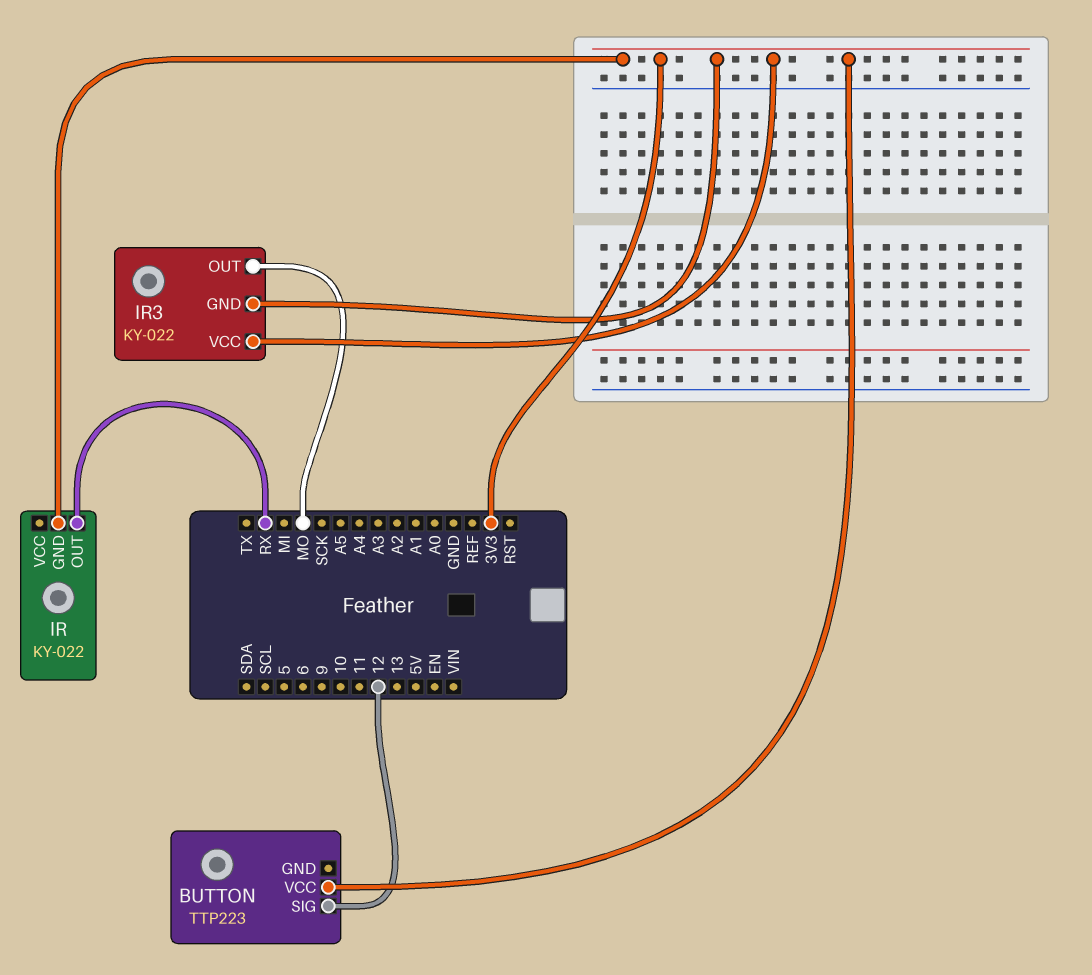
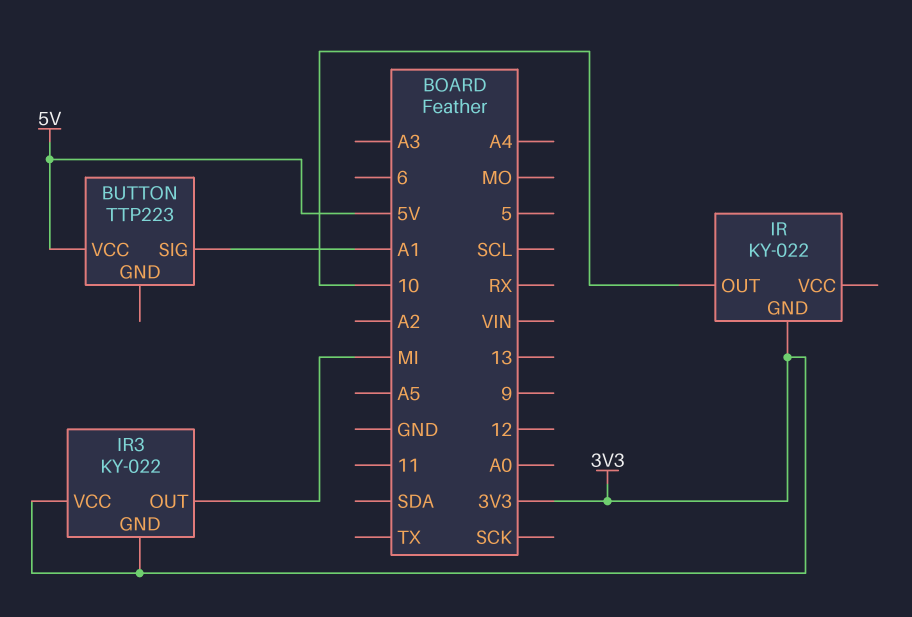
BUTTON pin SIG: 12 -> A1
BUTTON pin VCC: 3V3 -> 5V
IR pin OUT: RX -> 10
IR3 pin OUT: MO -> MI

